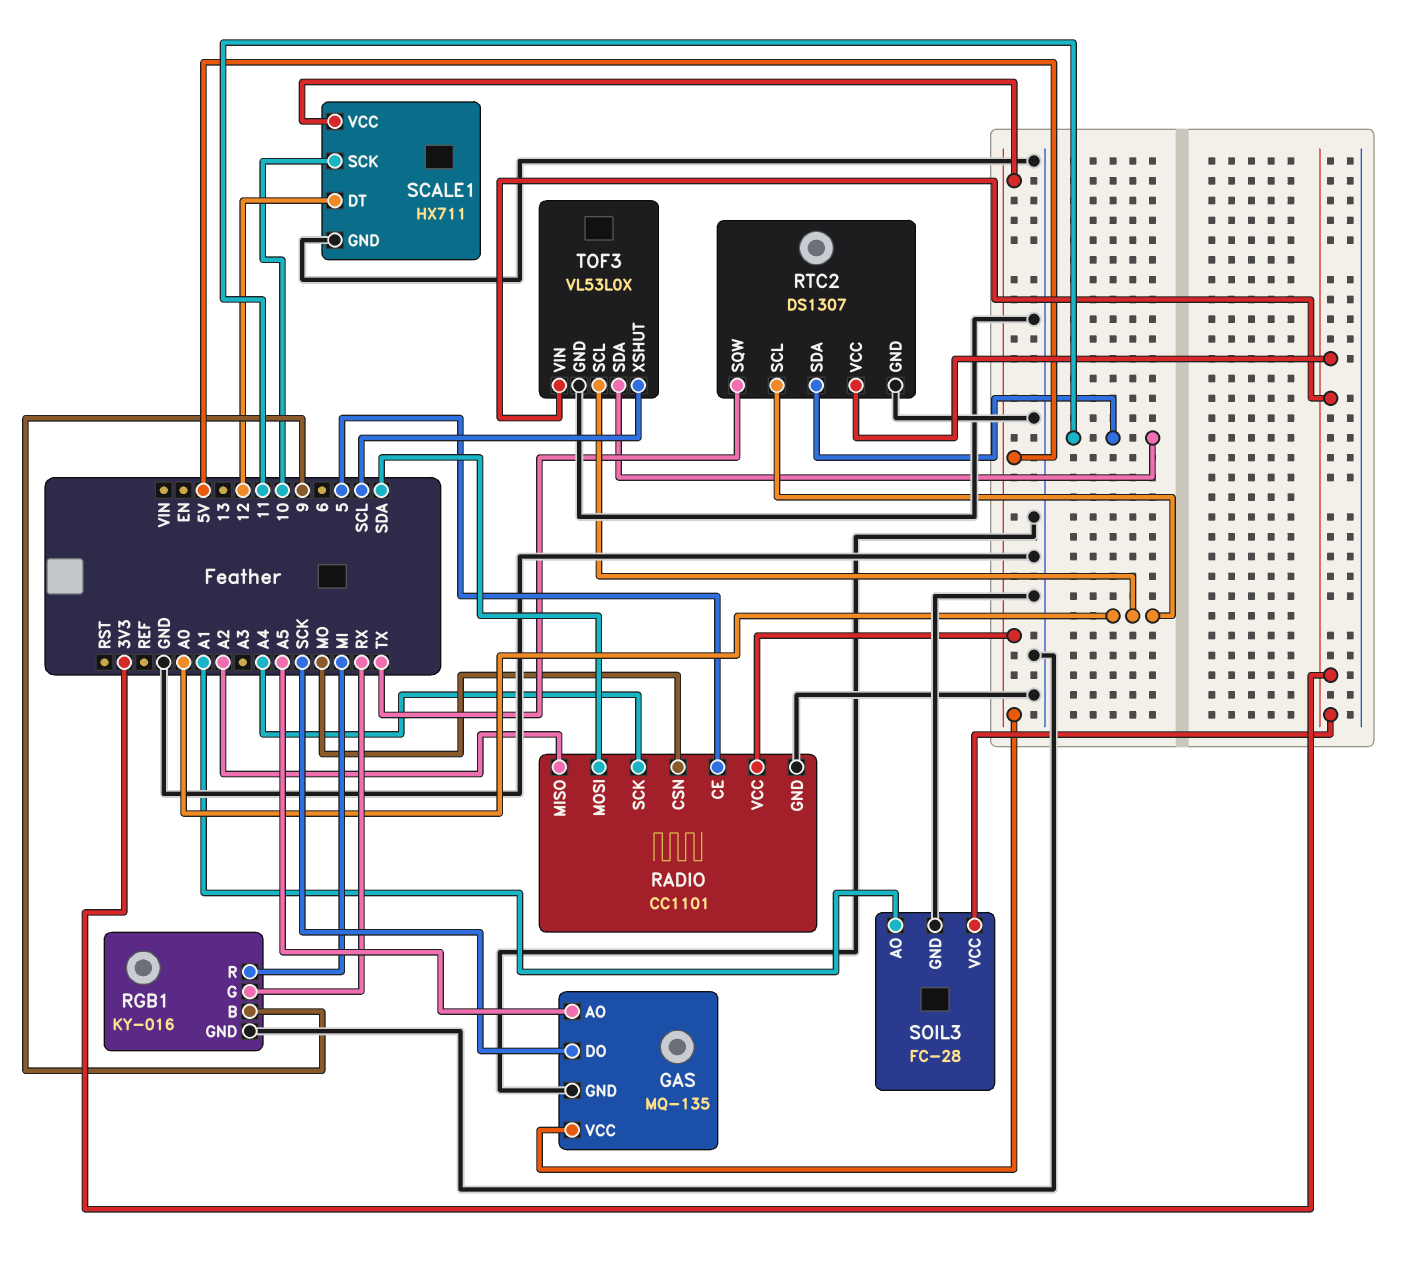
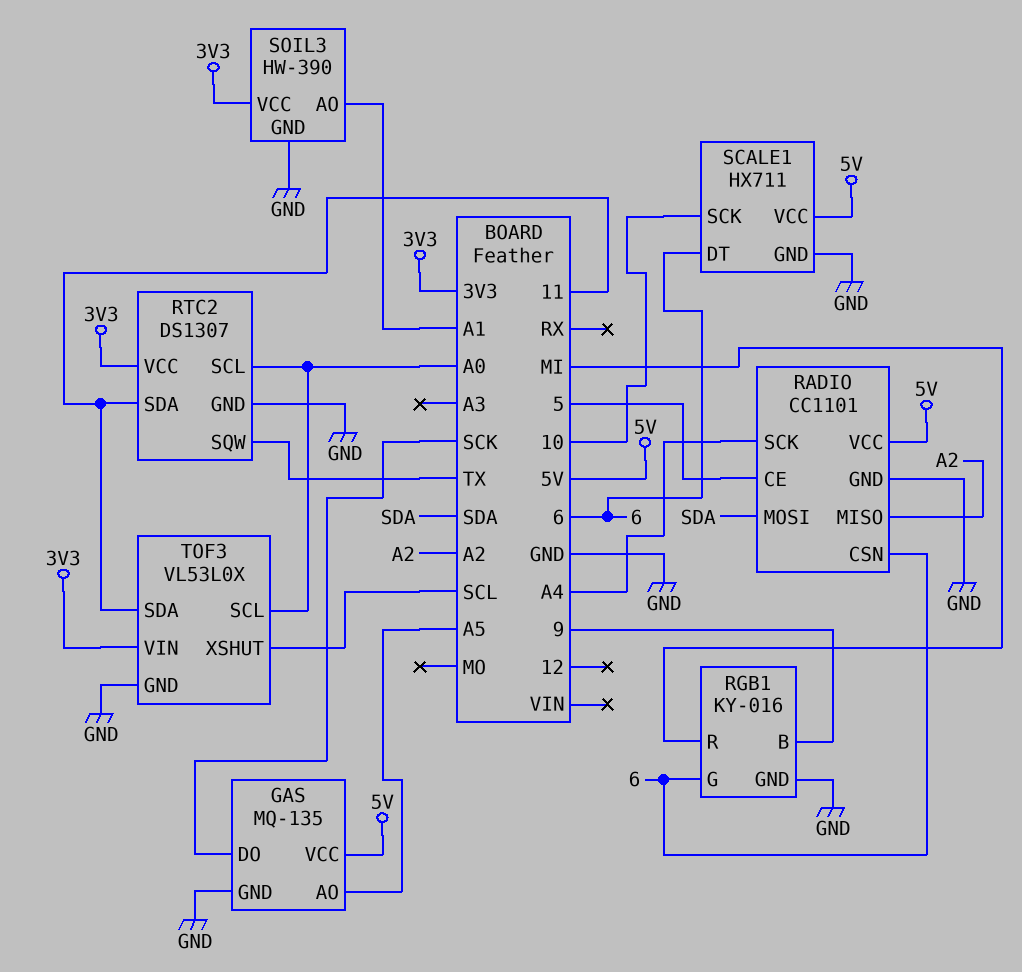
RADIO pin CSN: MO -> 6
RGB1 pin G: RX -> 6
SCALE1 pin DT: 12 -> 6
SOIL3: FC-28 -> HW-390

